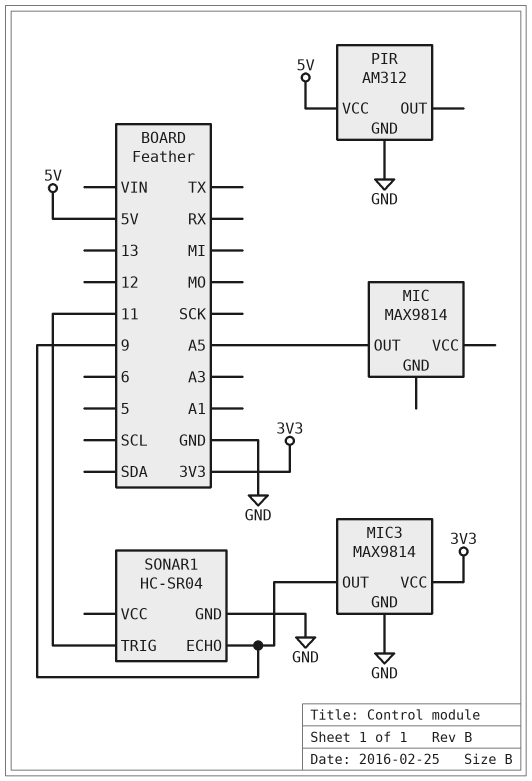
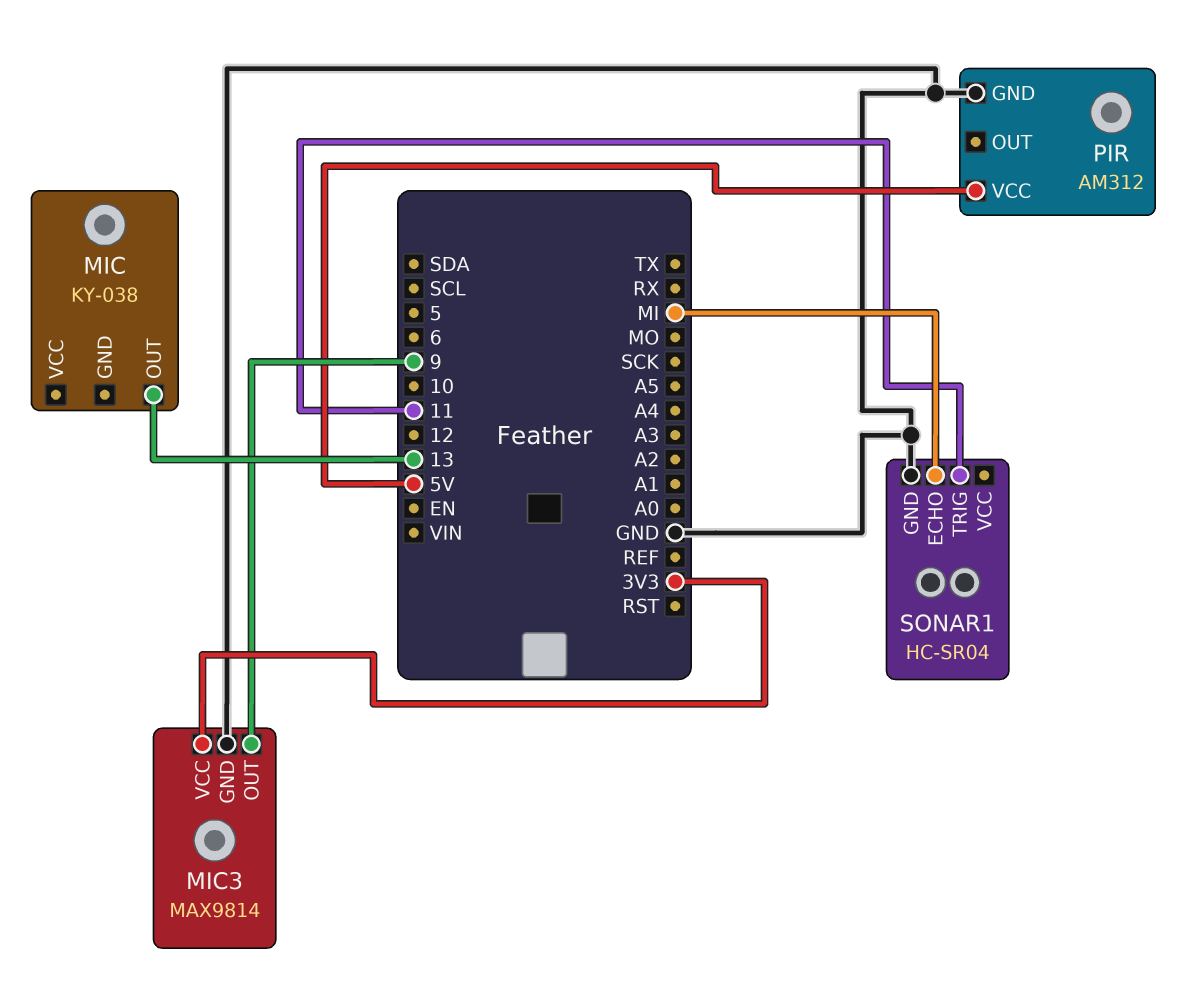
MIC: MAX9814 -> KY-038
MIC pin OUT: A5 -> 13
SONAR1 pin ECHO: 9 -> MI

